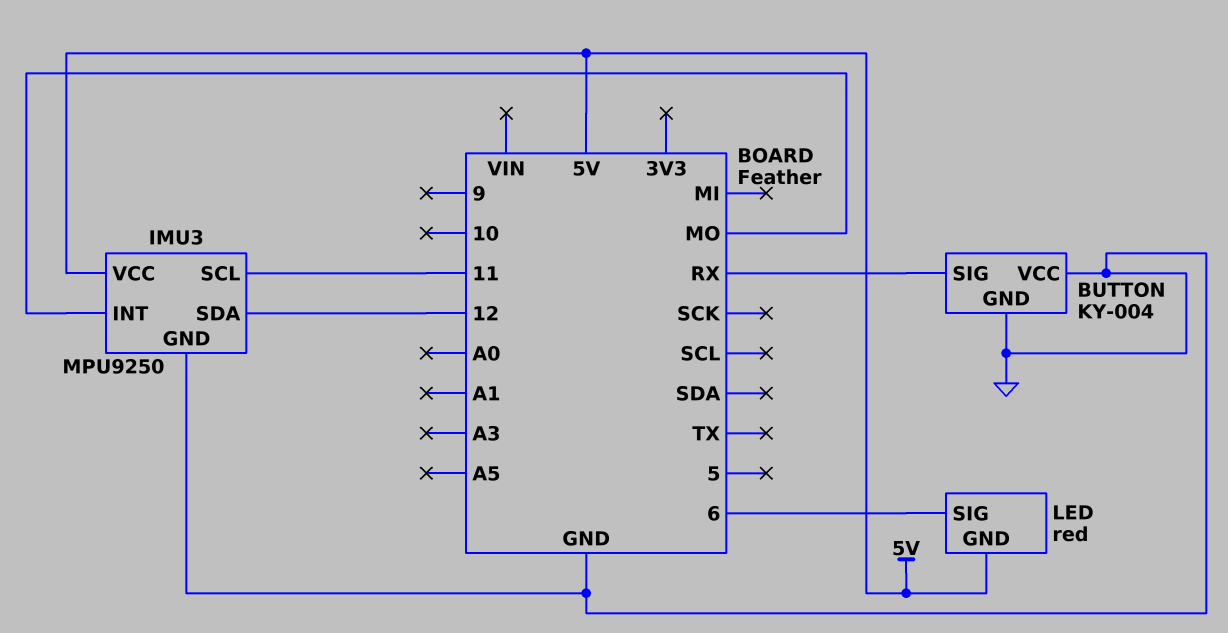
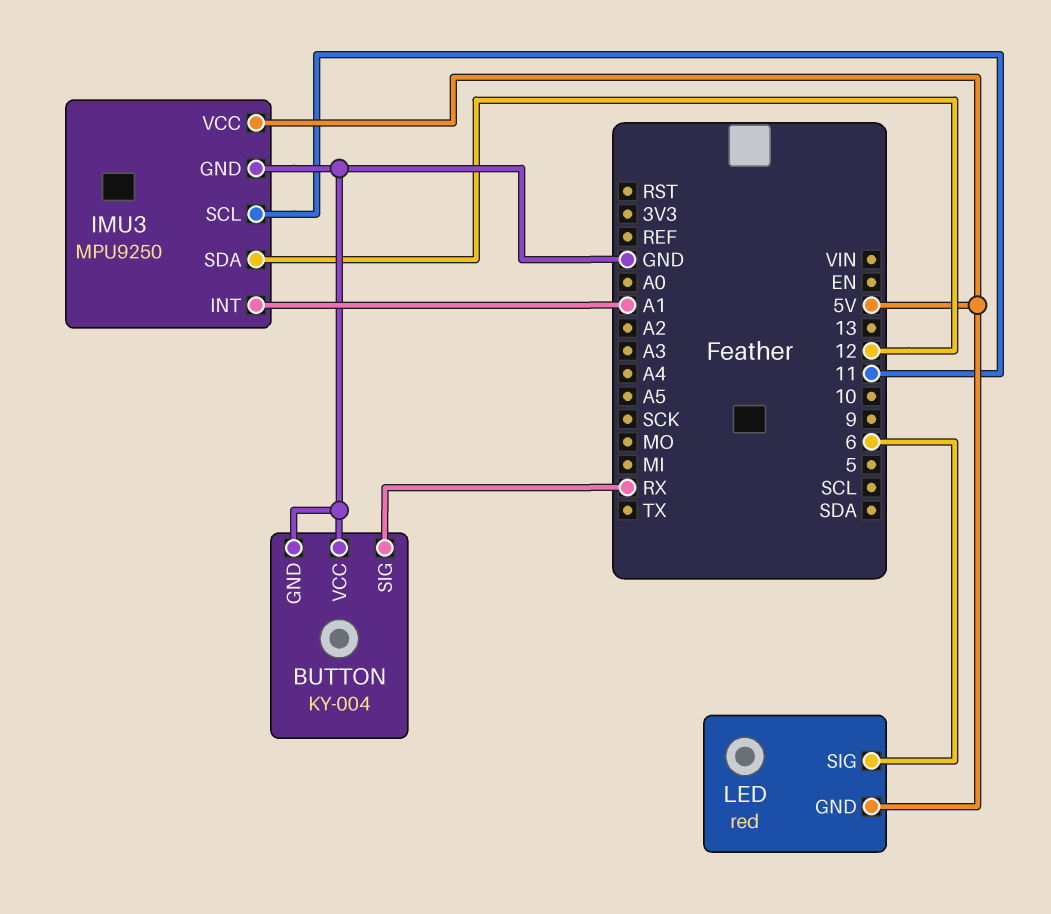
IMU3 pin INT: MO -> A1

